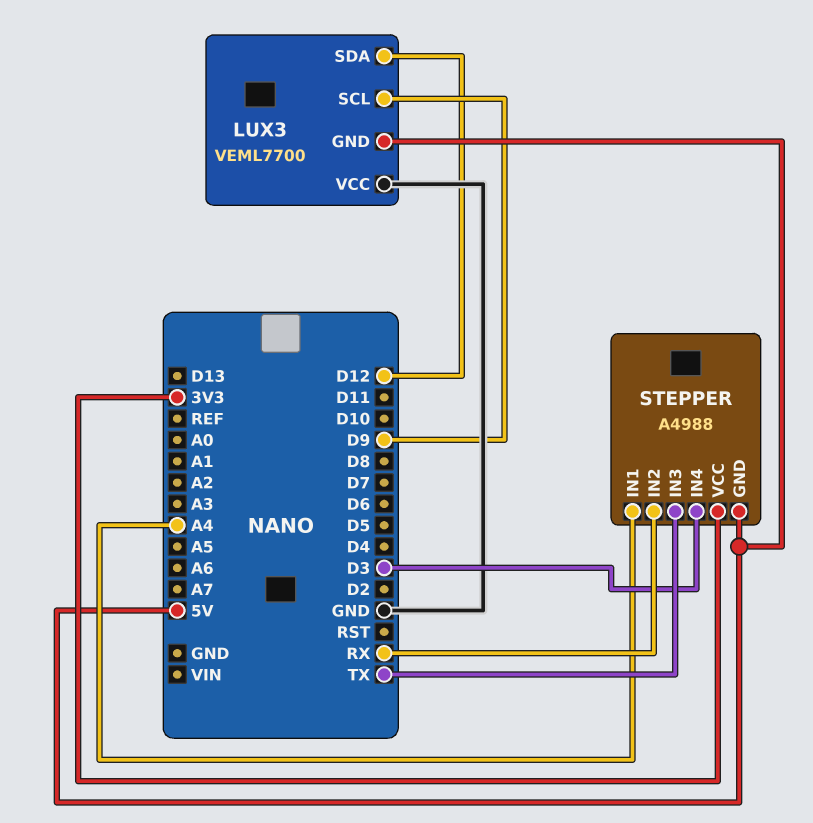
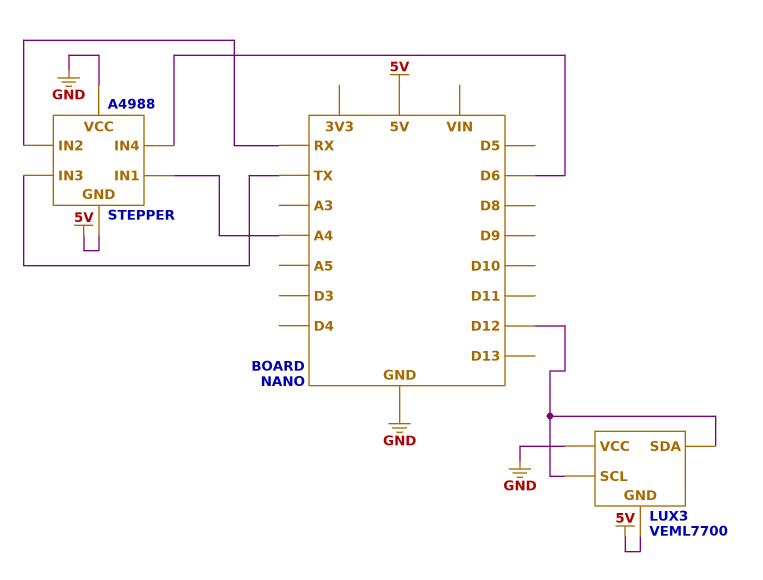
LUX3 pin SCL: D9 -> D12
STEPPER pin IN4: D3 -> D6
STEPPER pin VCC: 3V3 -> GND

